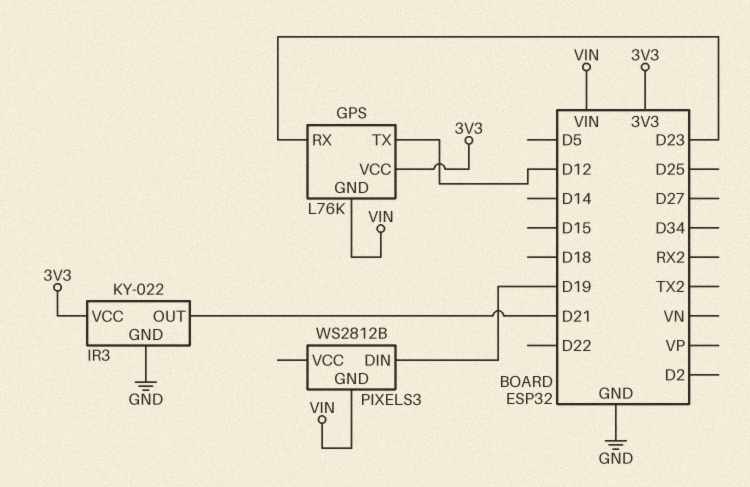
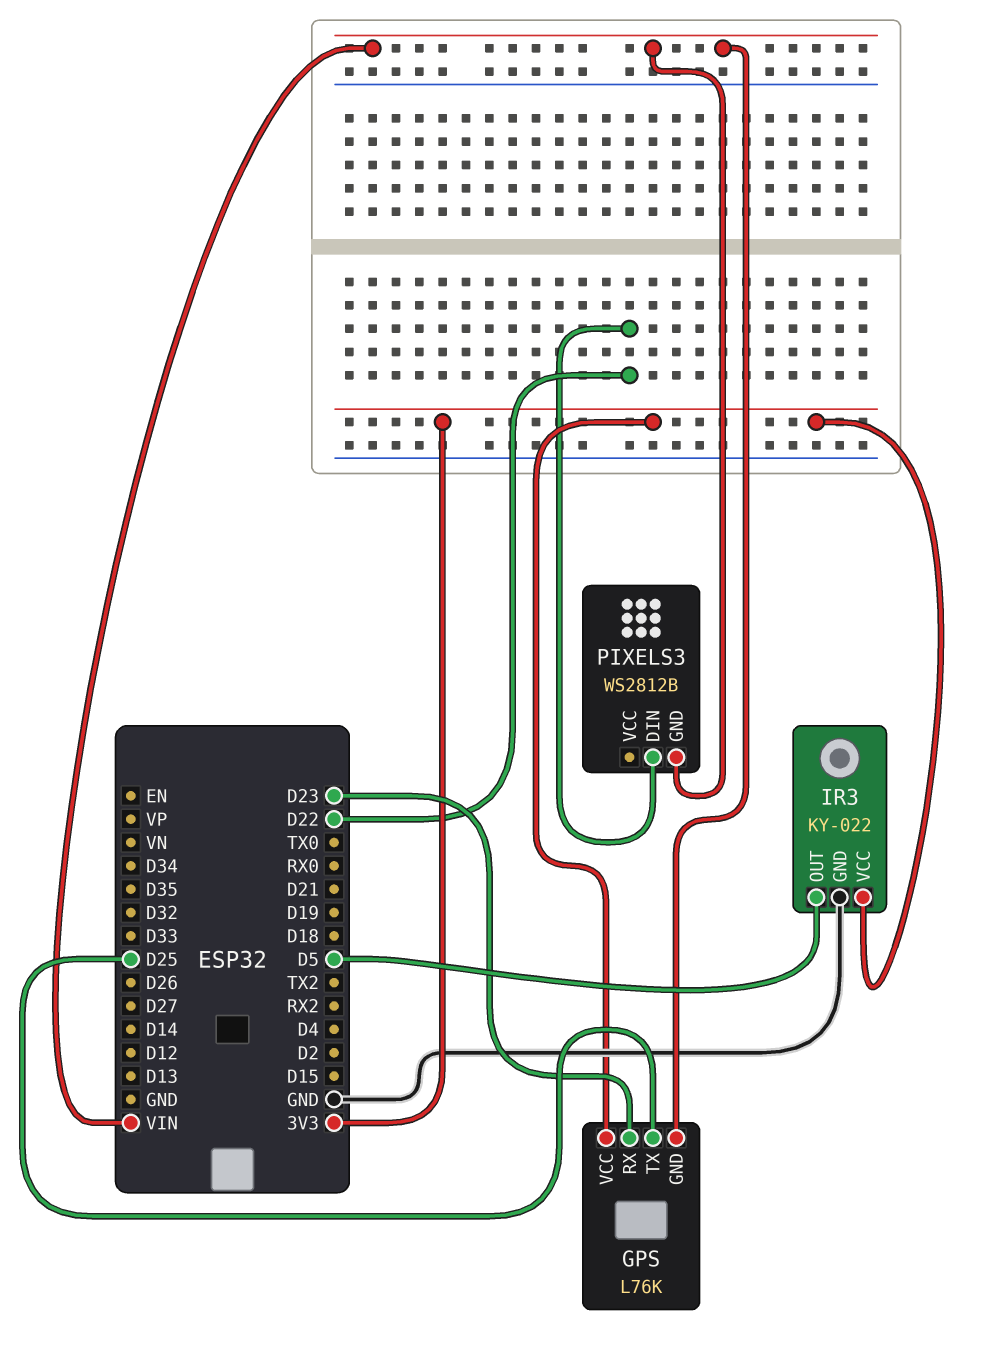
GPS pin TX: D12 -> D25
IR3 pin OUT: D21 -> D5
PIXELS3 pin DIN: D19 -> D22

